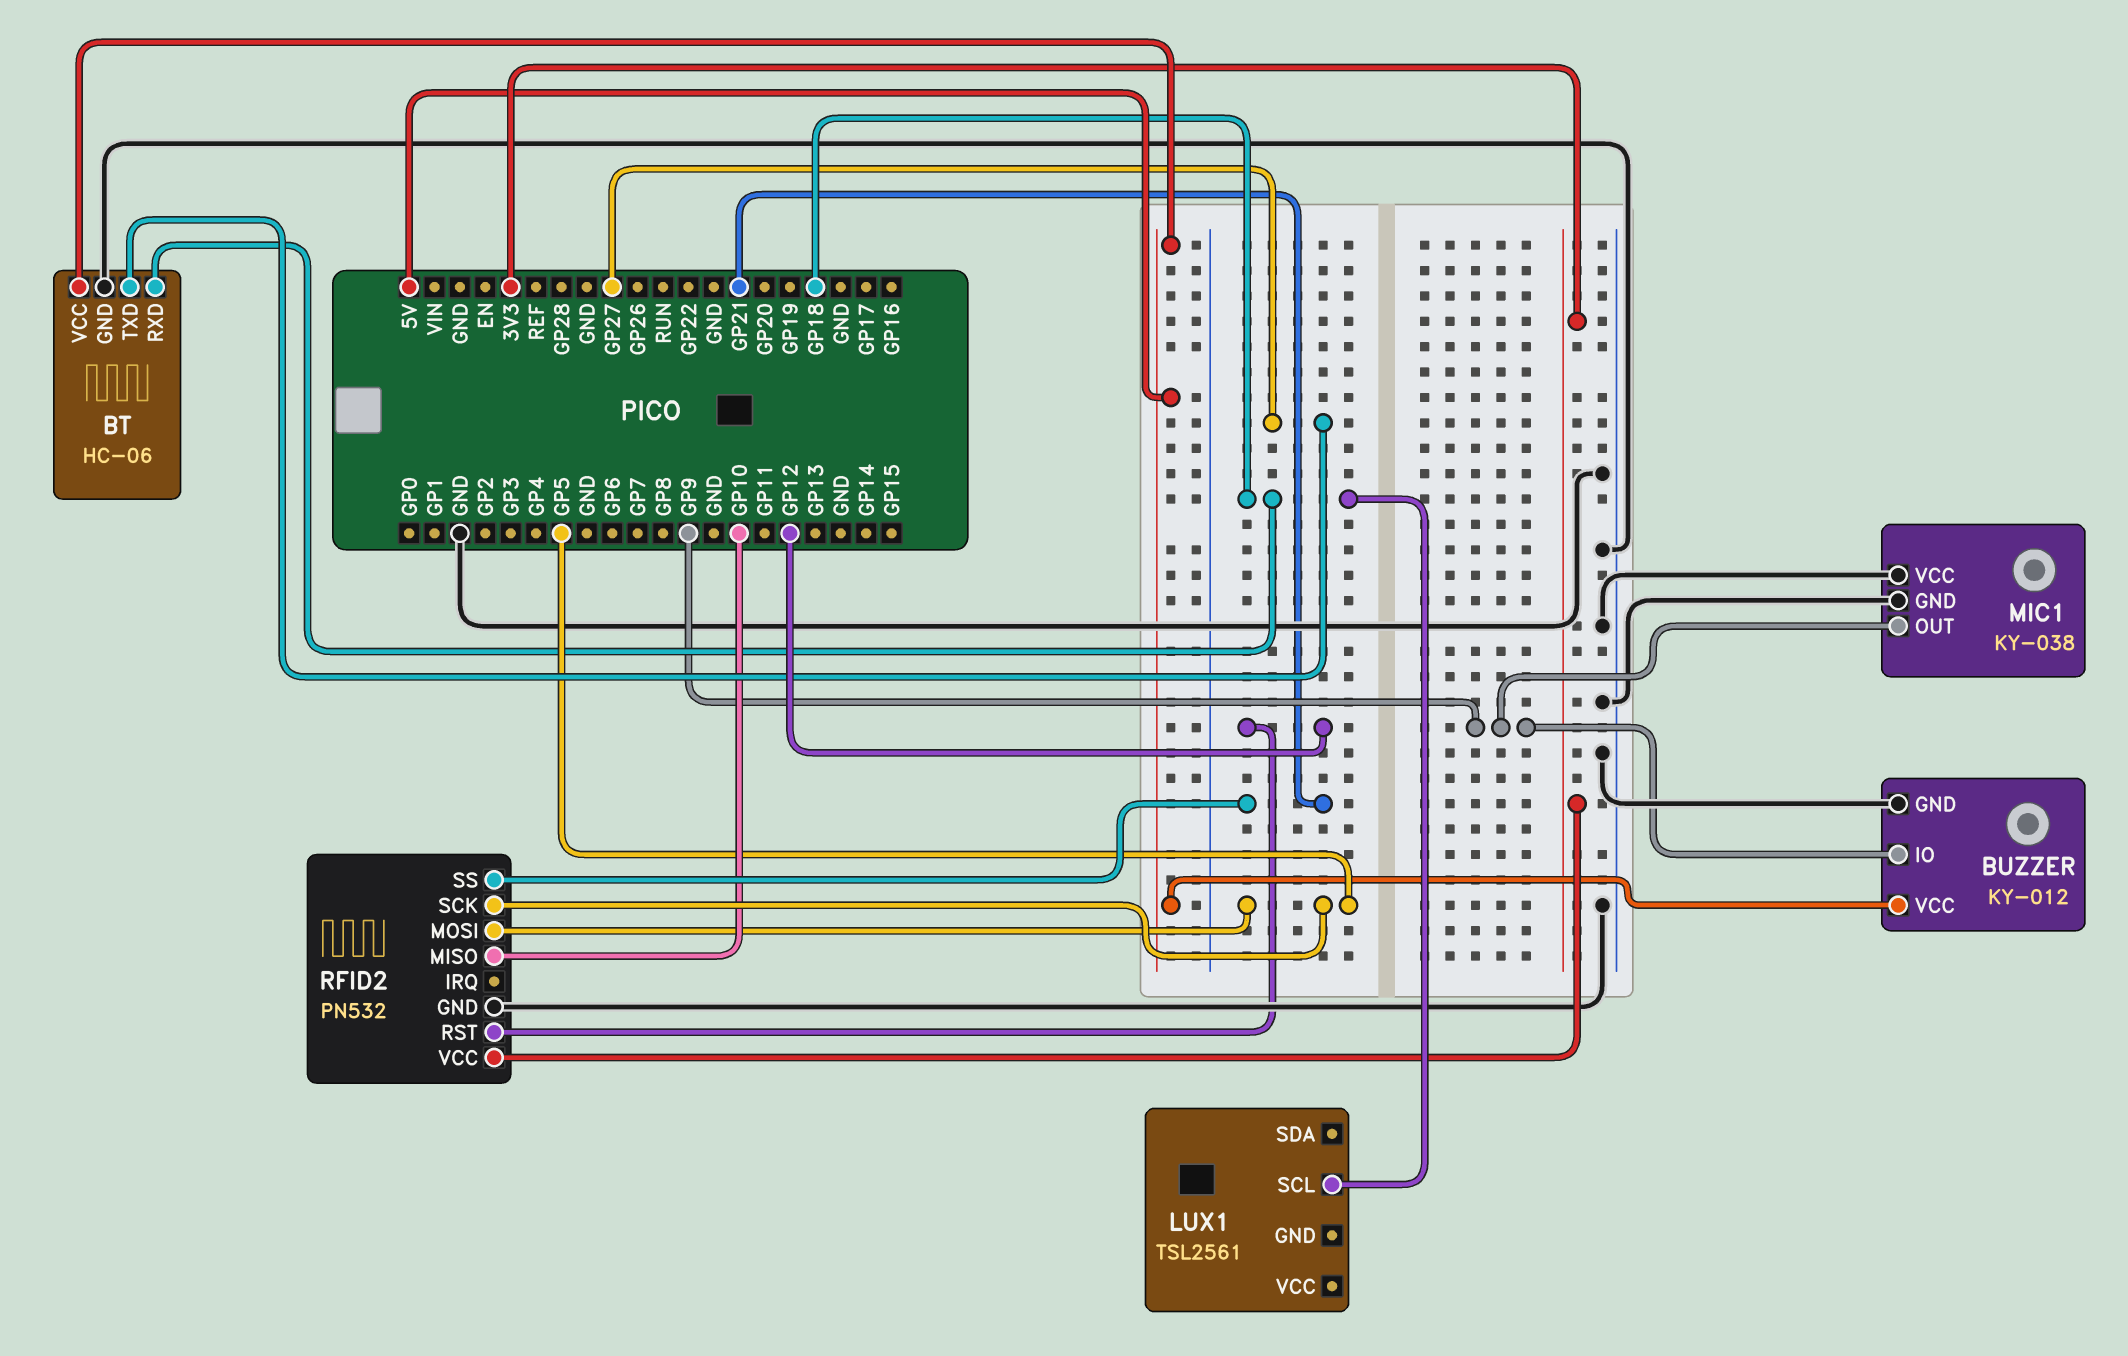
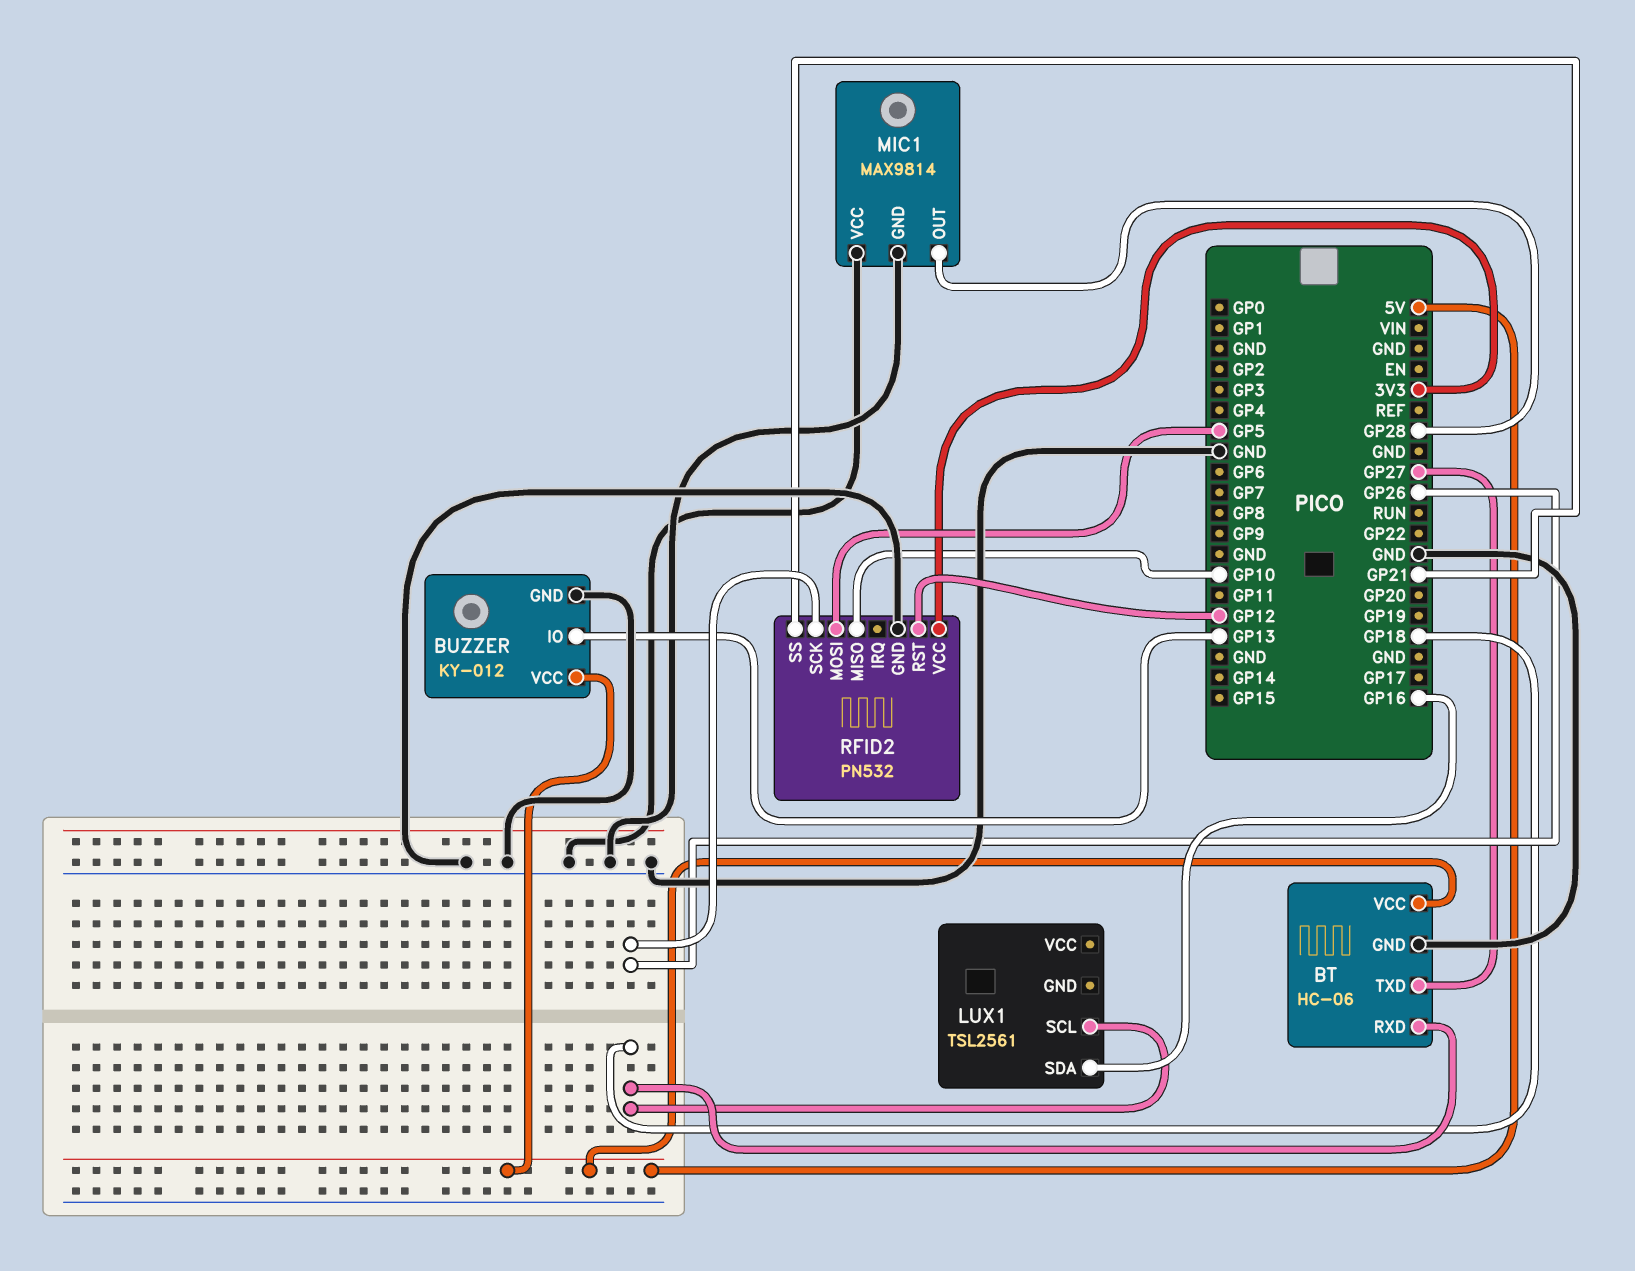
BUZZER pin IO: GP9 -> GP13
LUX1 pin SDA: none -> GP16
MIC1: KY-038 -> MAX9814
MIC1 pin OUT: GP9 -> GP28
RFID2 pin SCK: GP5 -> GP26

